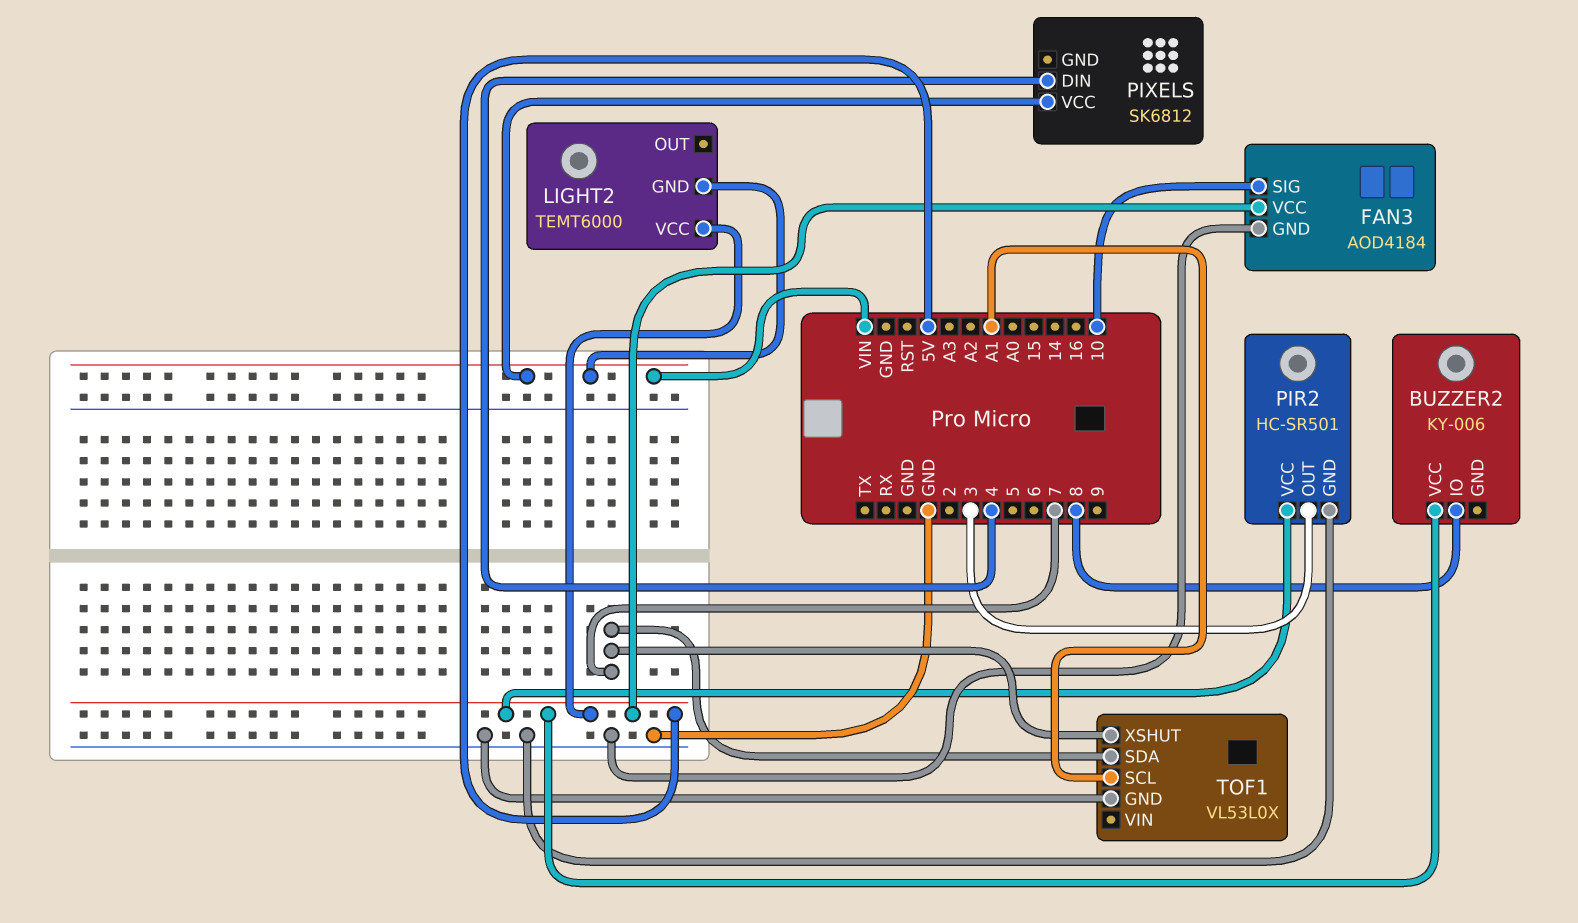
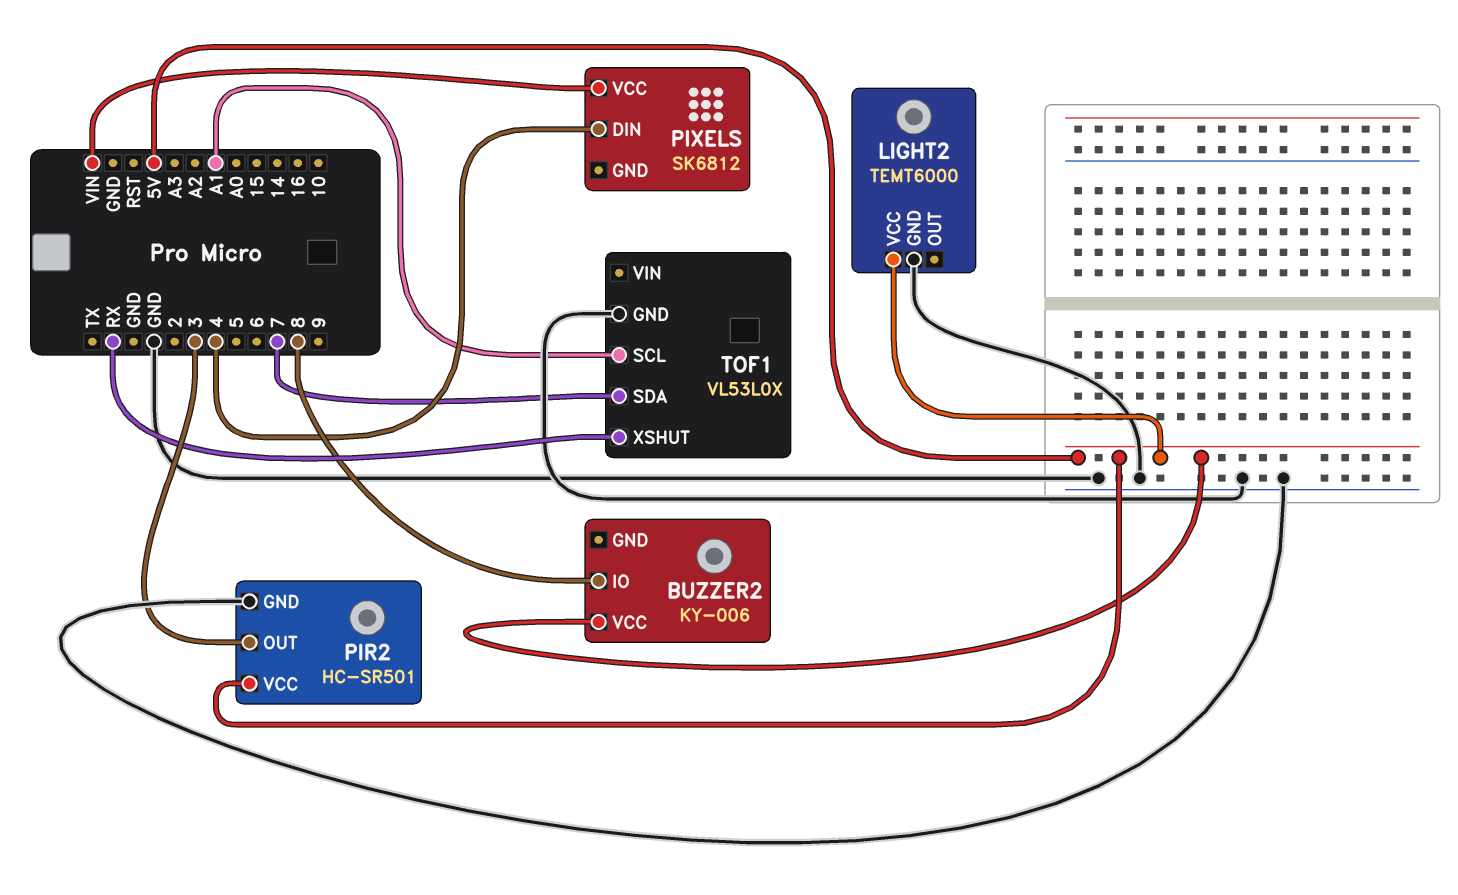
FAN3: AOD4184 -> none
FAN3 pin GND: GND -> none
FAN3 pin SIG: 10 -> none
FAN3 pin VCC: 5V -> none
LIGHT2 pin GND: VIN -> GND
TOF1 pin XSHUT: 7 -> RX

